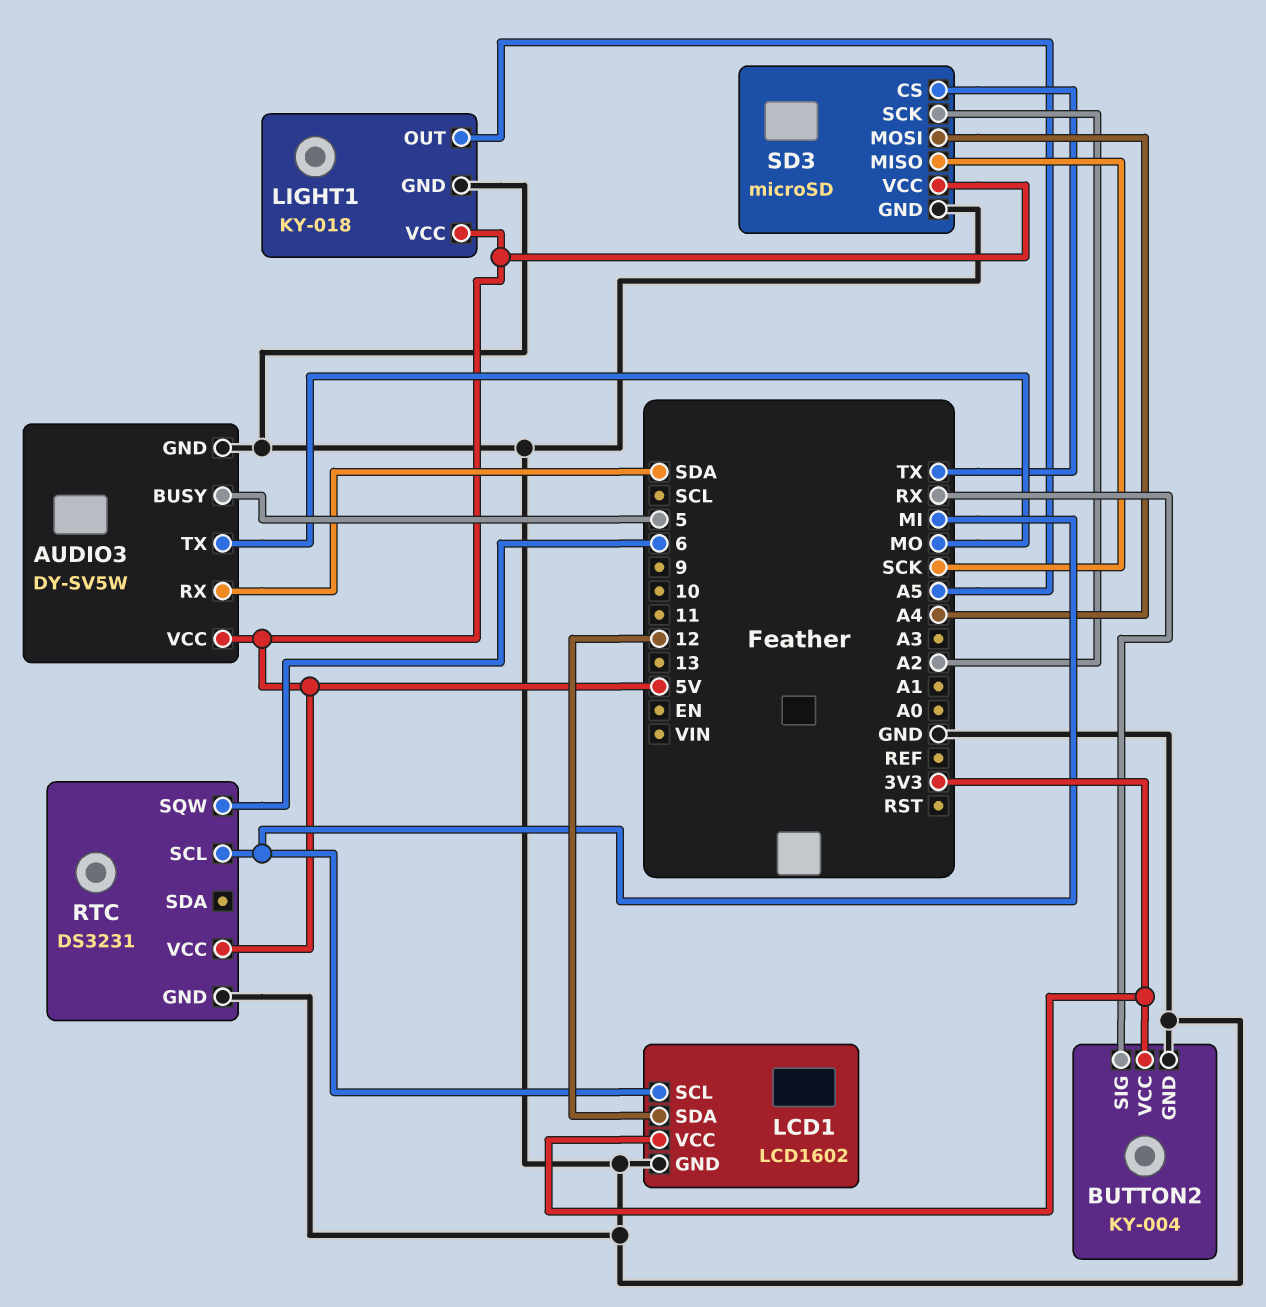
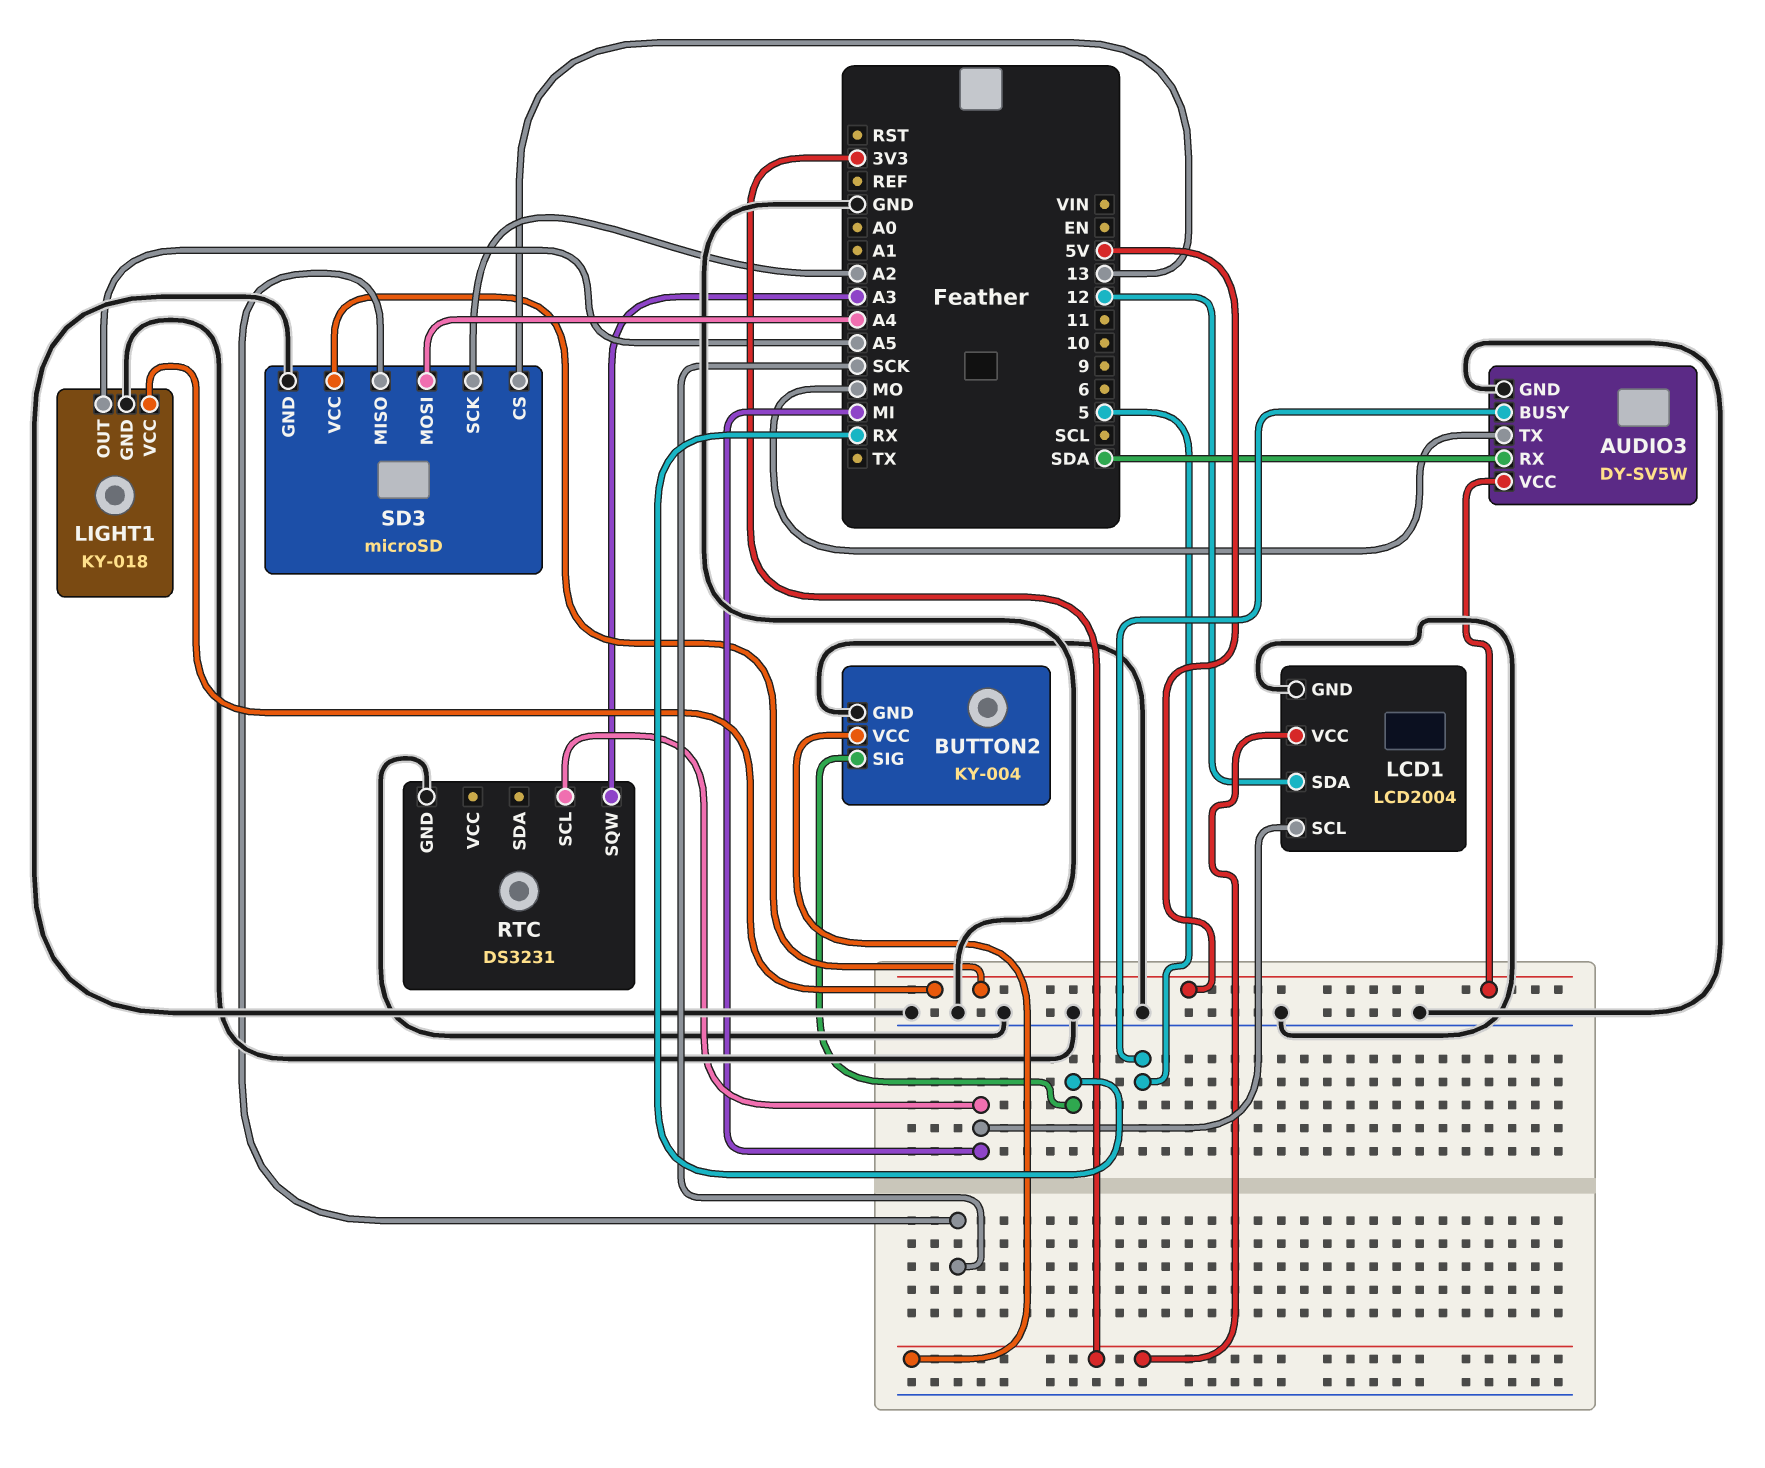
LCD1: LCD1602 -> LCD2004
RTC pin SQW: 6 -> A3
RTC pin VCC: 5V -> none
SD3 pin CS: TX -> 13

